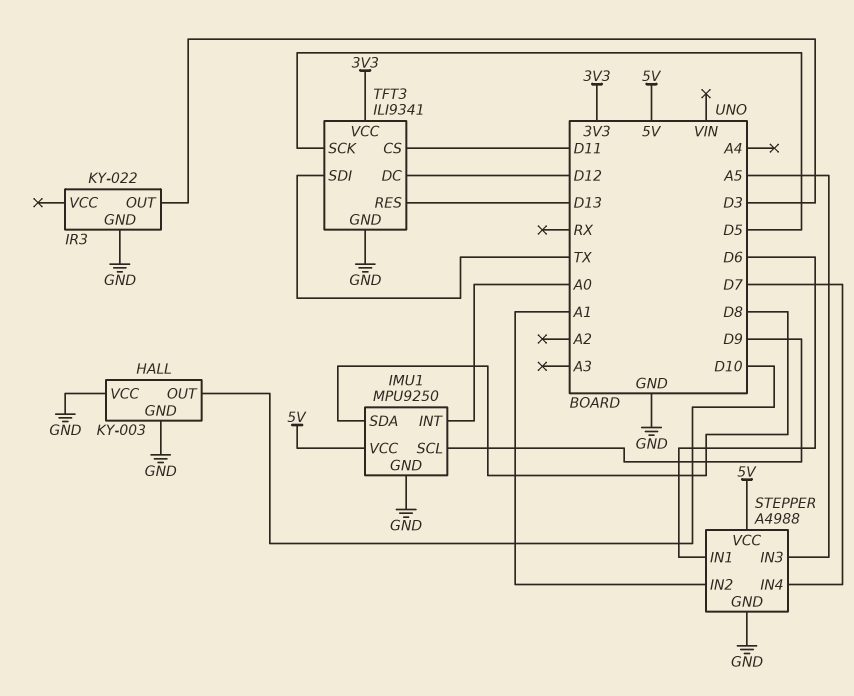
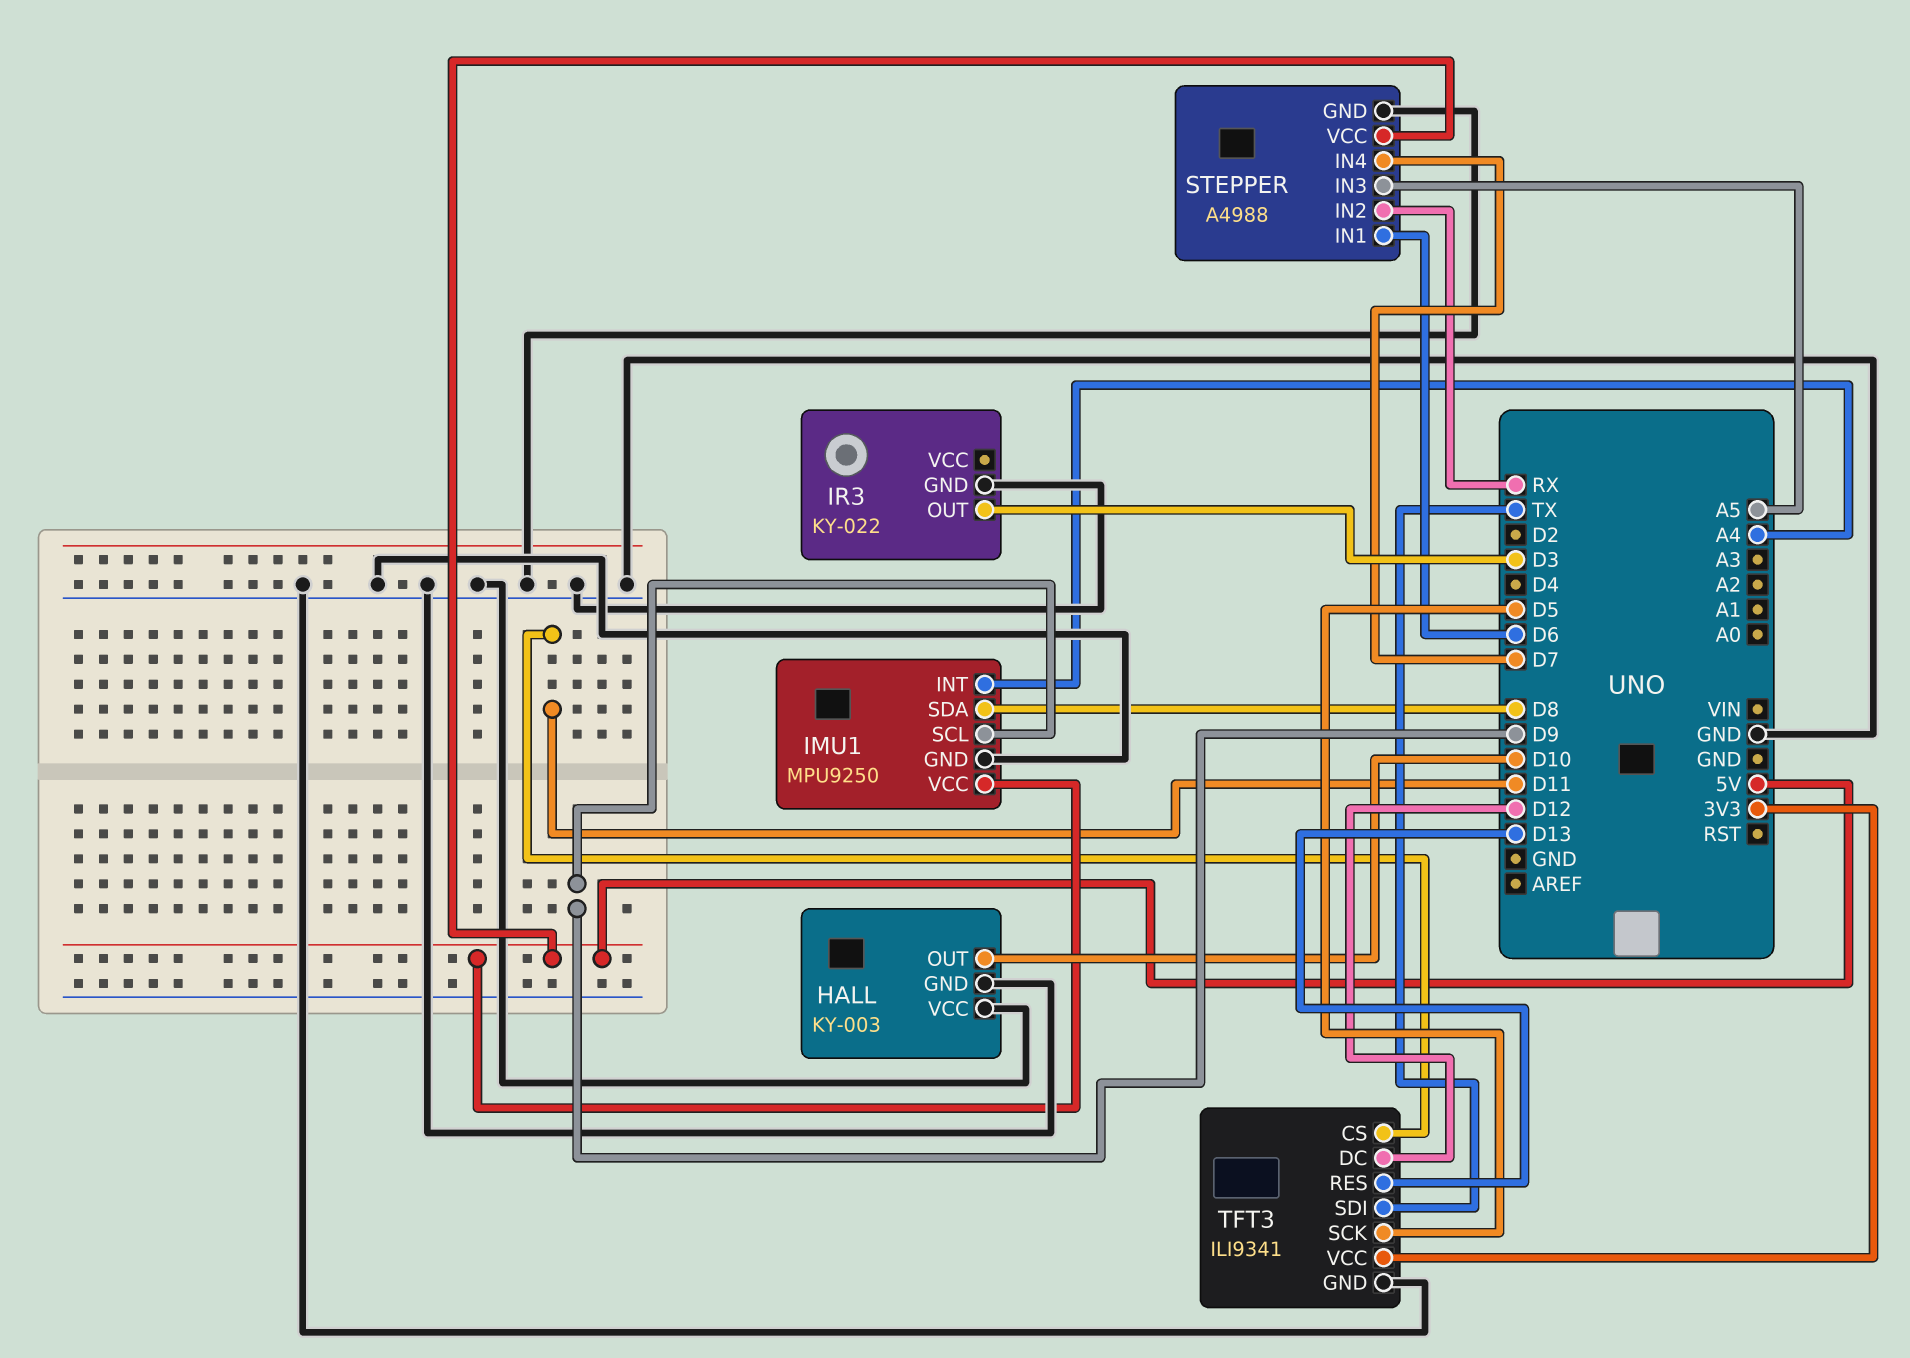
IMU1 pin INT: A0 -> A4
STEPPER pin IN2: A1 -> RX

